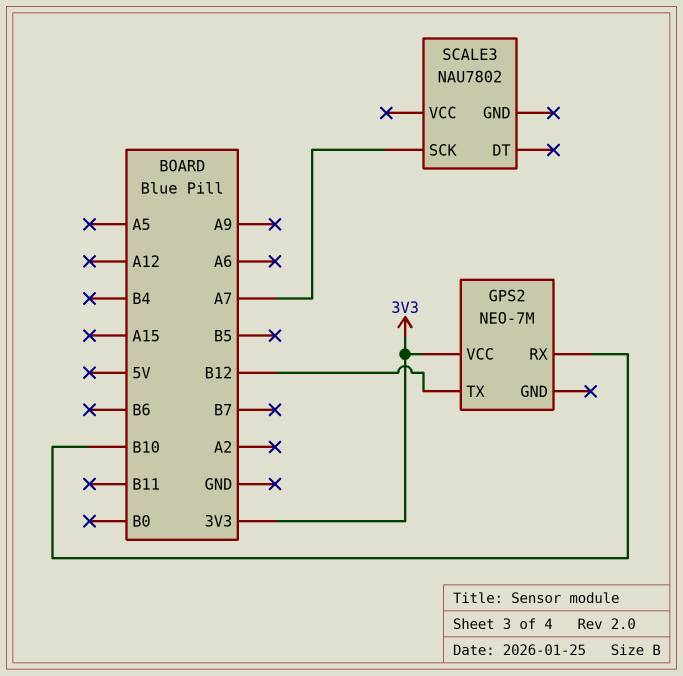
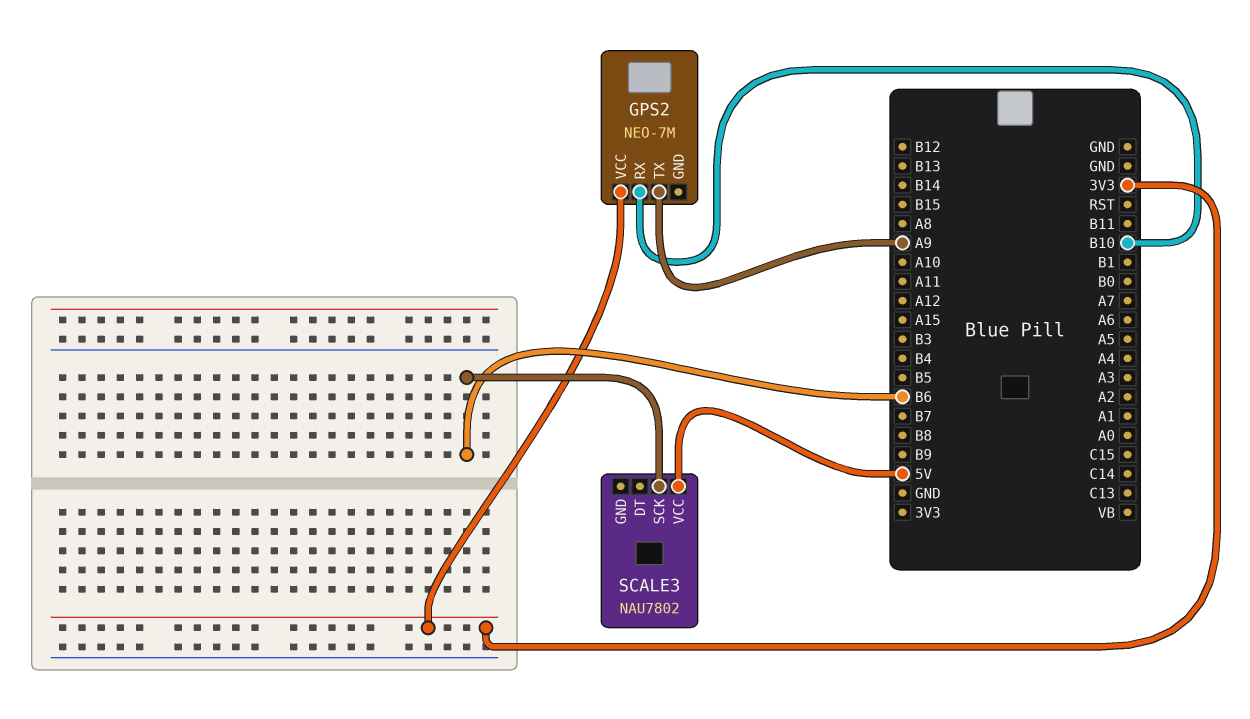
GPS2 pin TX: B12 -> A9
SCALE3 pin SCK: A7 -> B6
SCALE3 pin VCC: none -> 5V

